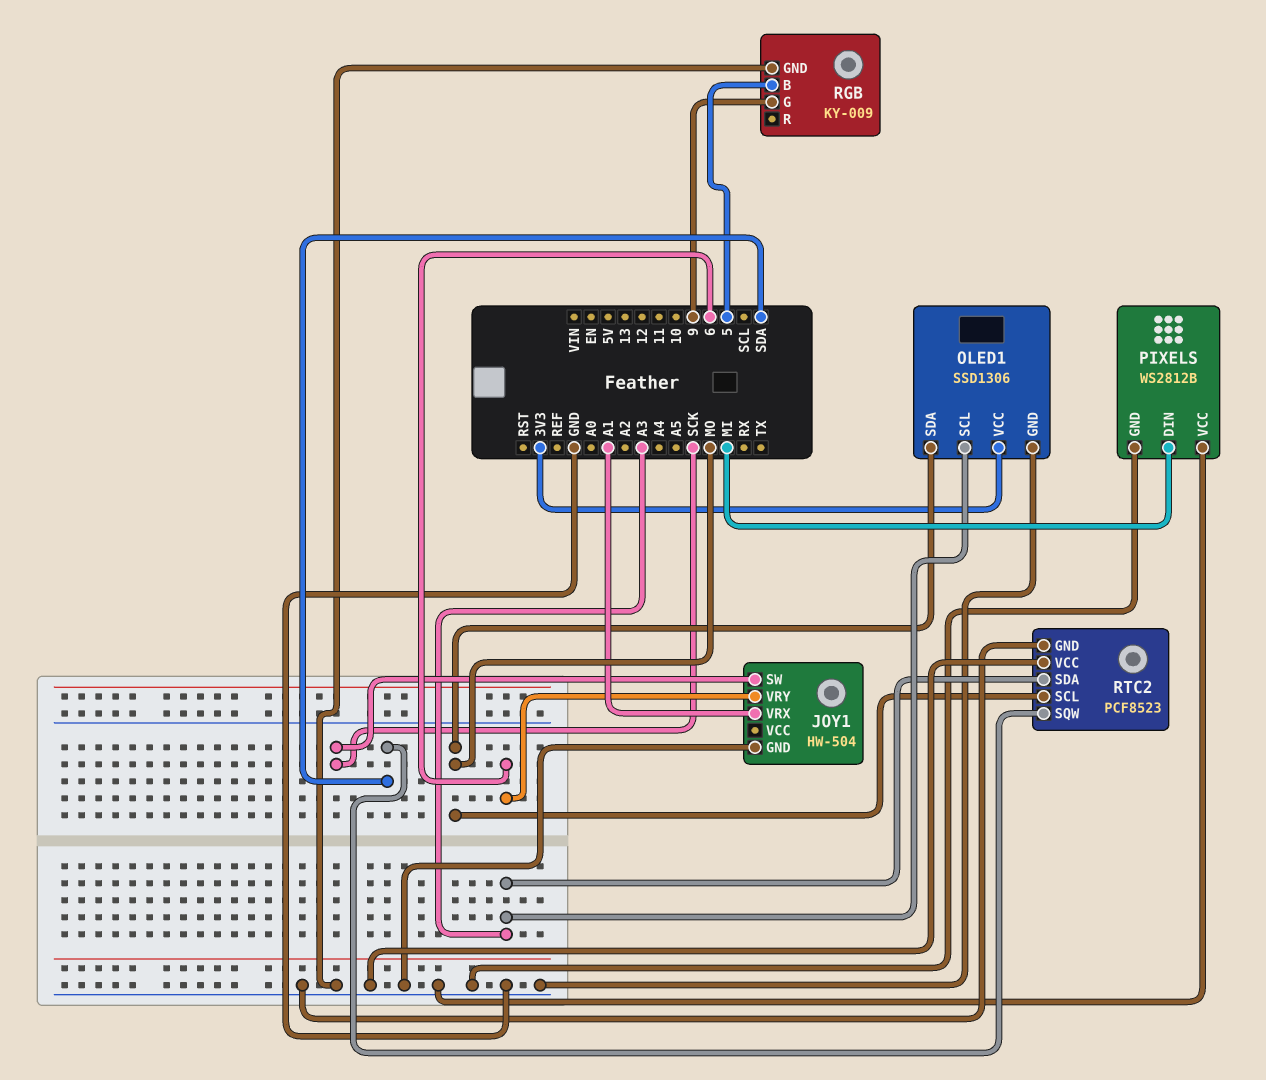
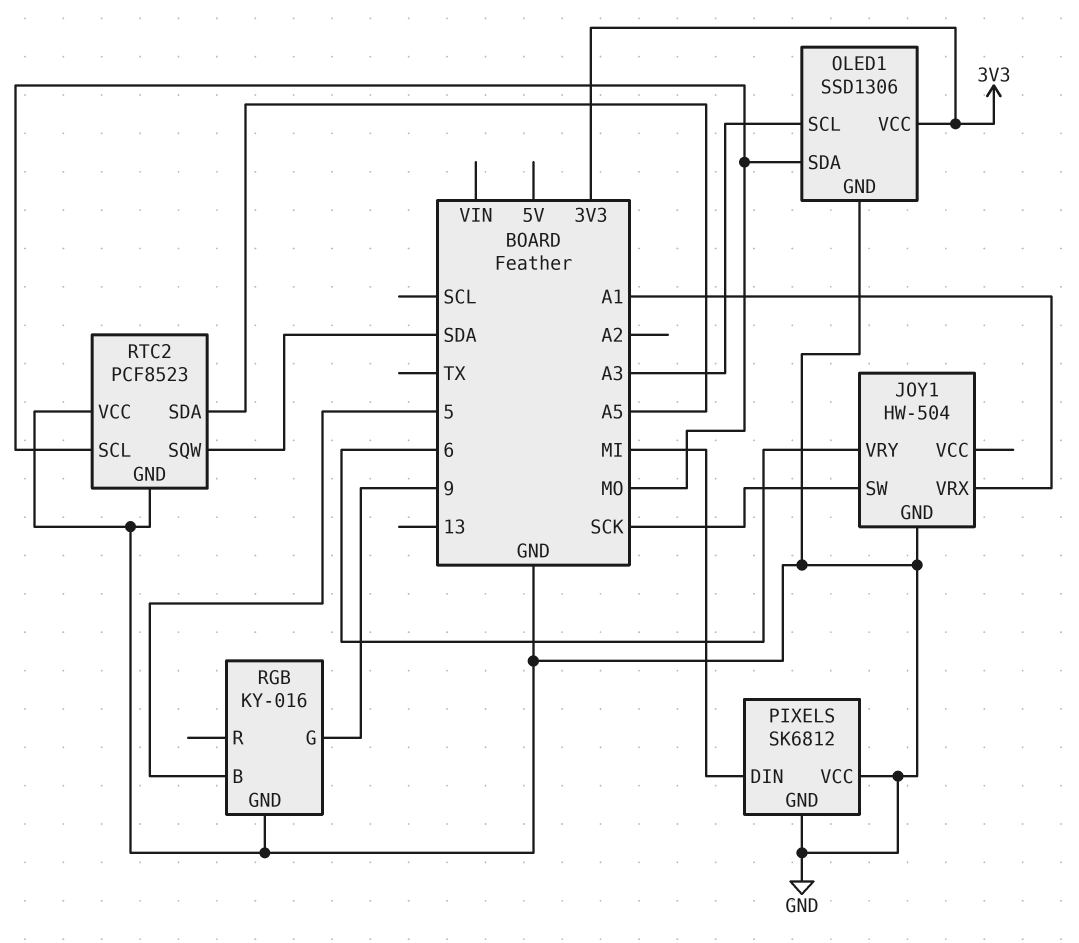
PIXELS: WS2812B -> SK6812
RGB: KY-009 -> KY-016
RTC2 pin SDA: A3 -> A5

